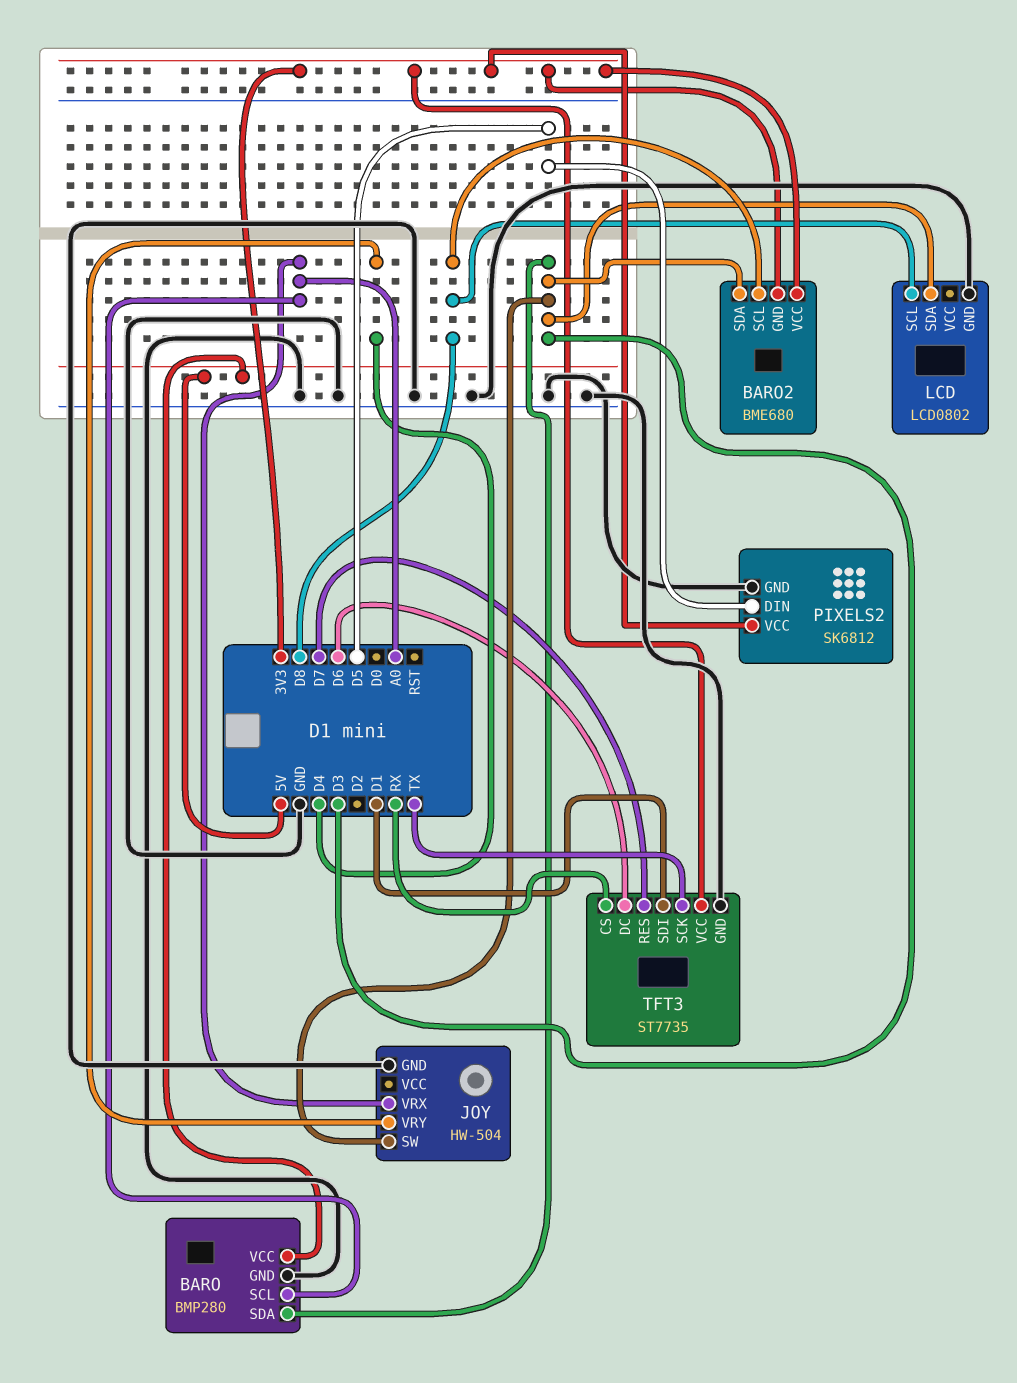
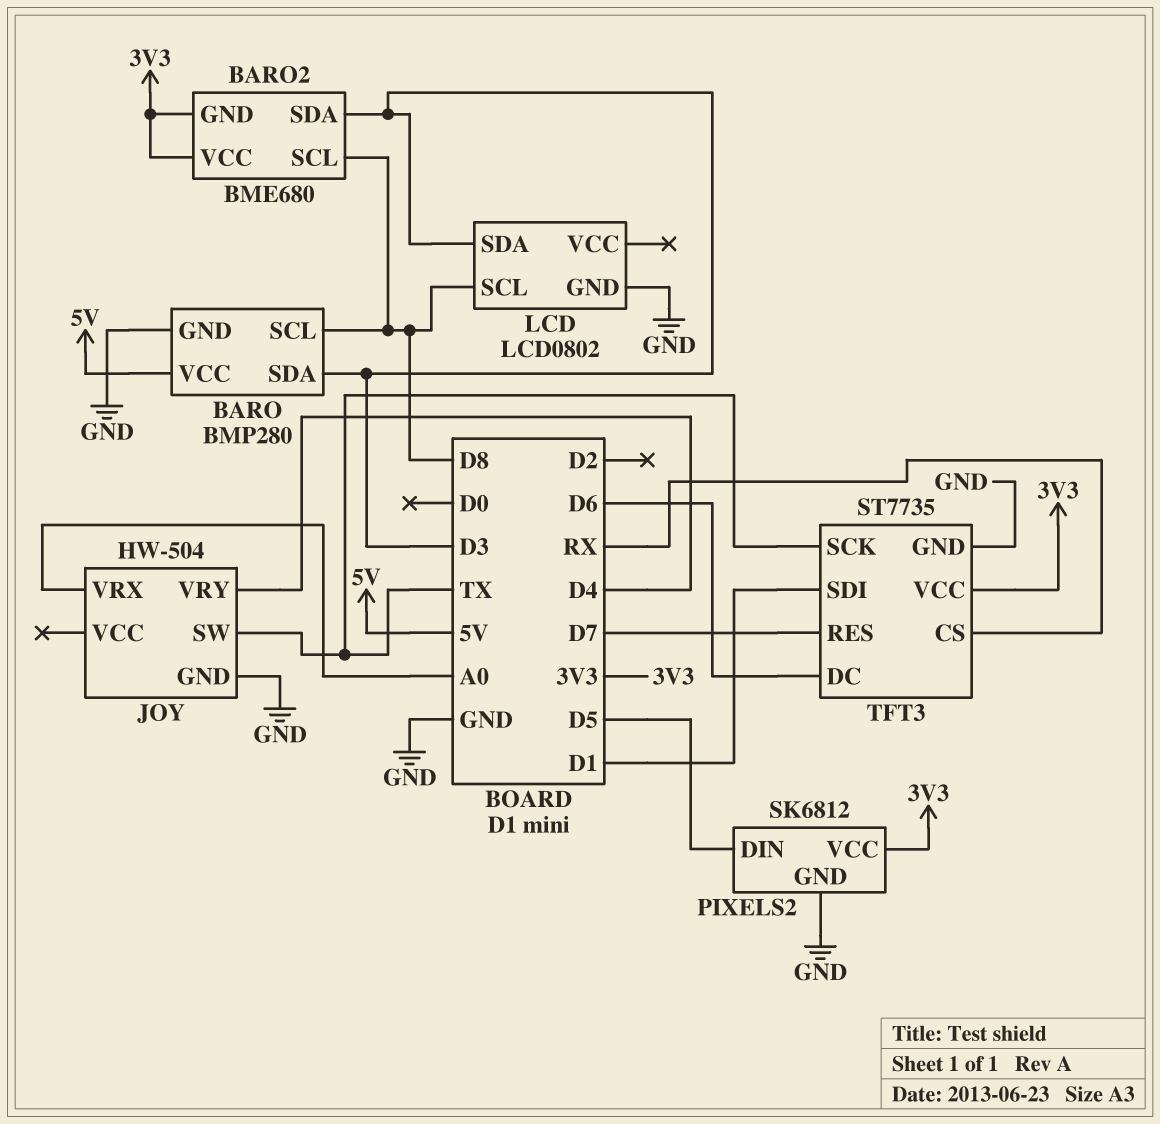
BARO pin SCL: A0 -> D8
JOY pin SW: D3 -> TX

